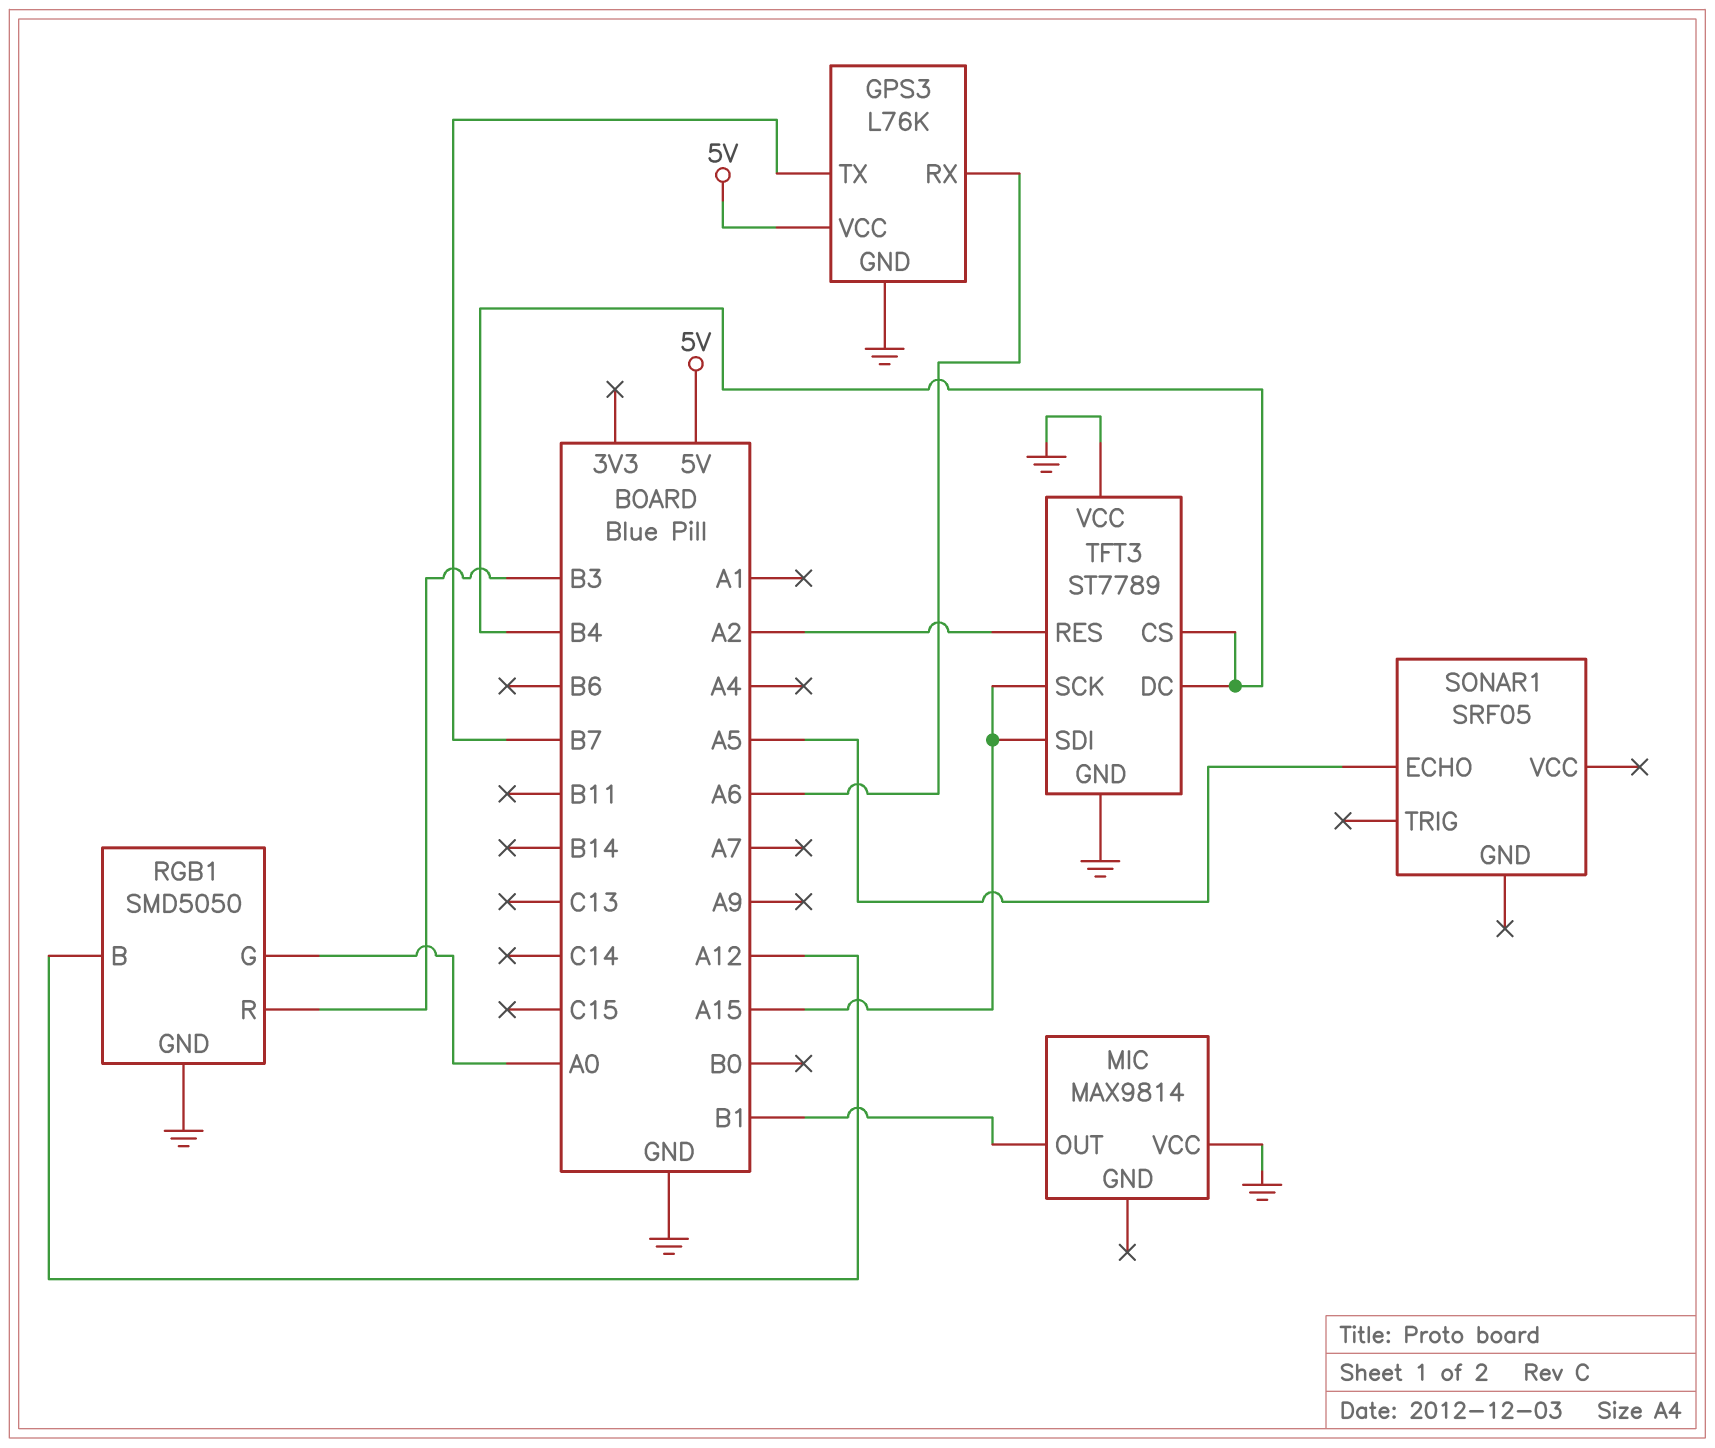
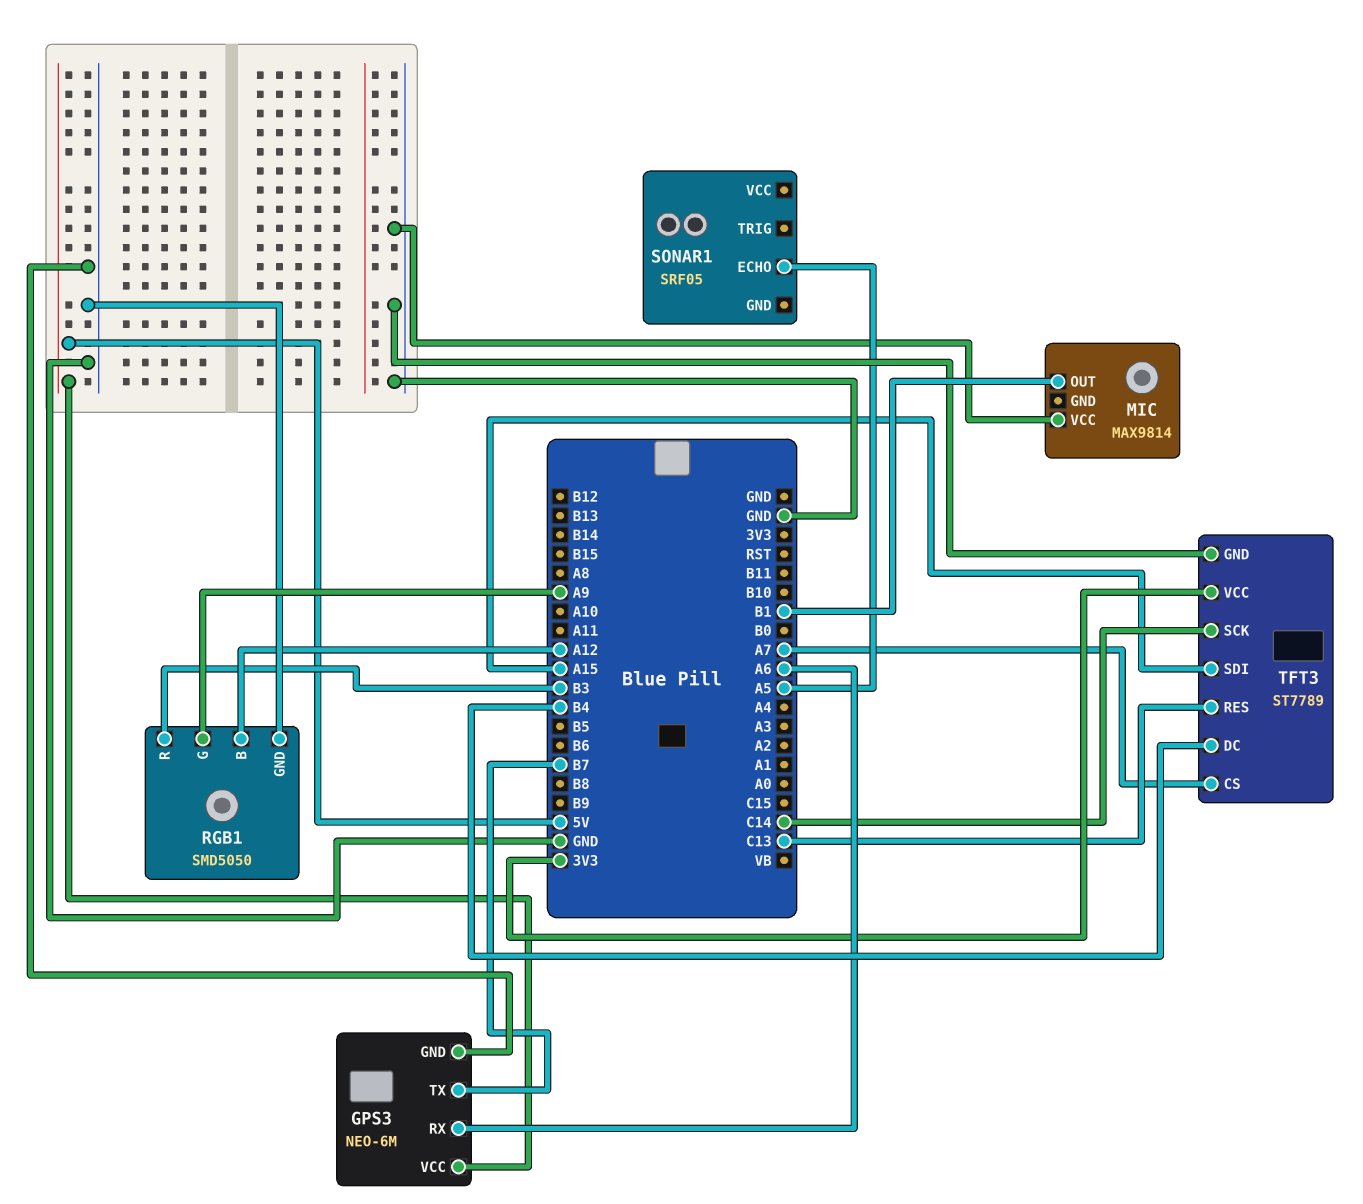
GPS3: L76K -> NEO-6M
RGB1 pin G: A0 -> A9
TFT3 pin CS: B4 -> A7
TFT3 pin RES: A2 -> C13
TFT3 pin SCK: A15 -> C14
TFT3 pin VCC: GND -> 3V3

